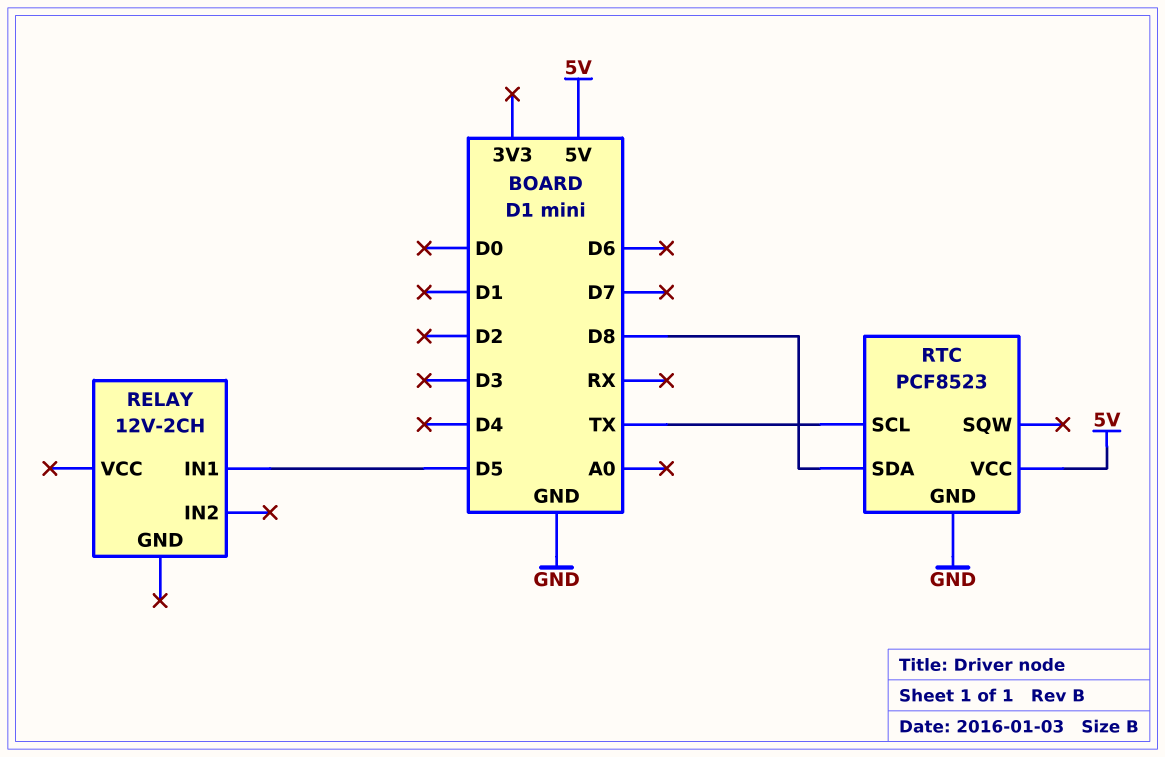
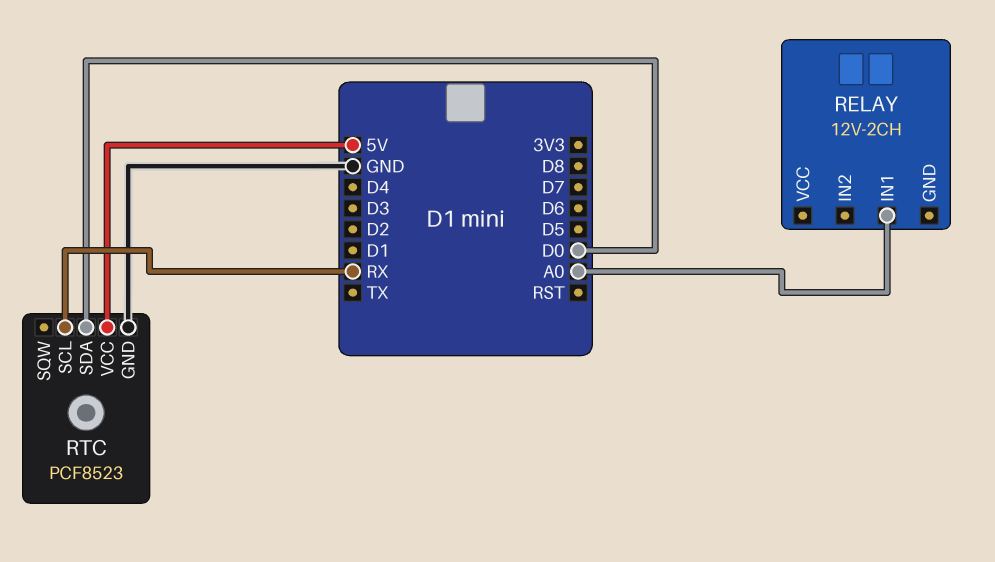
RELAY pin IN1: D5 -> A0
RTC pin SCL: TX -> RX
RTC pin SDA: D8 -> D0

